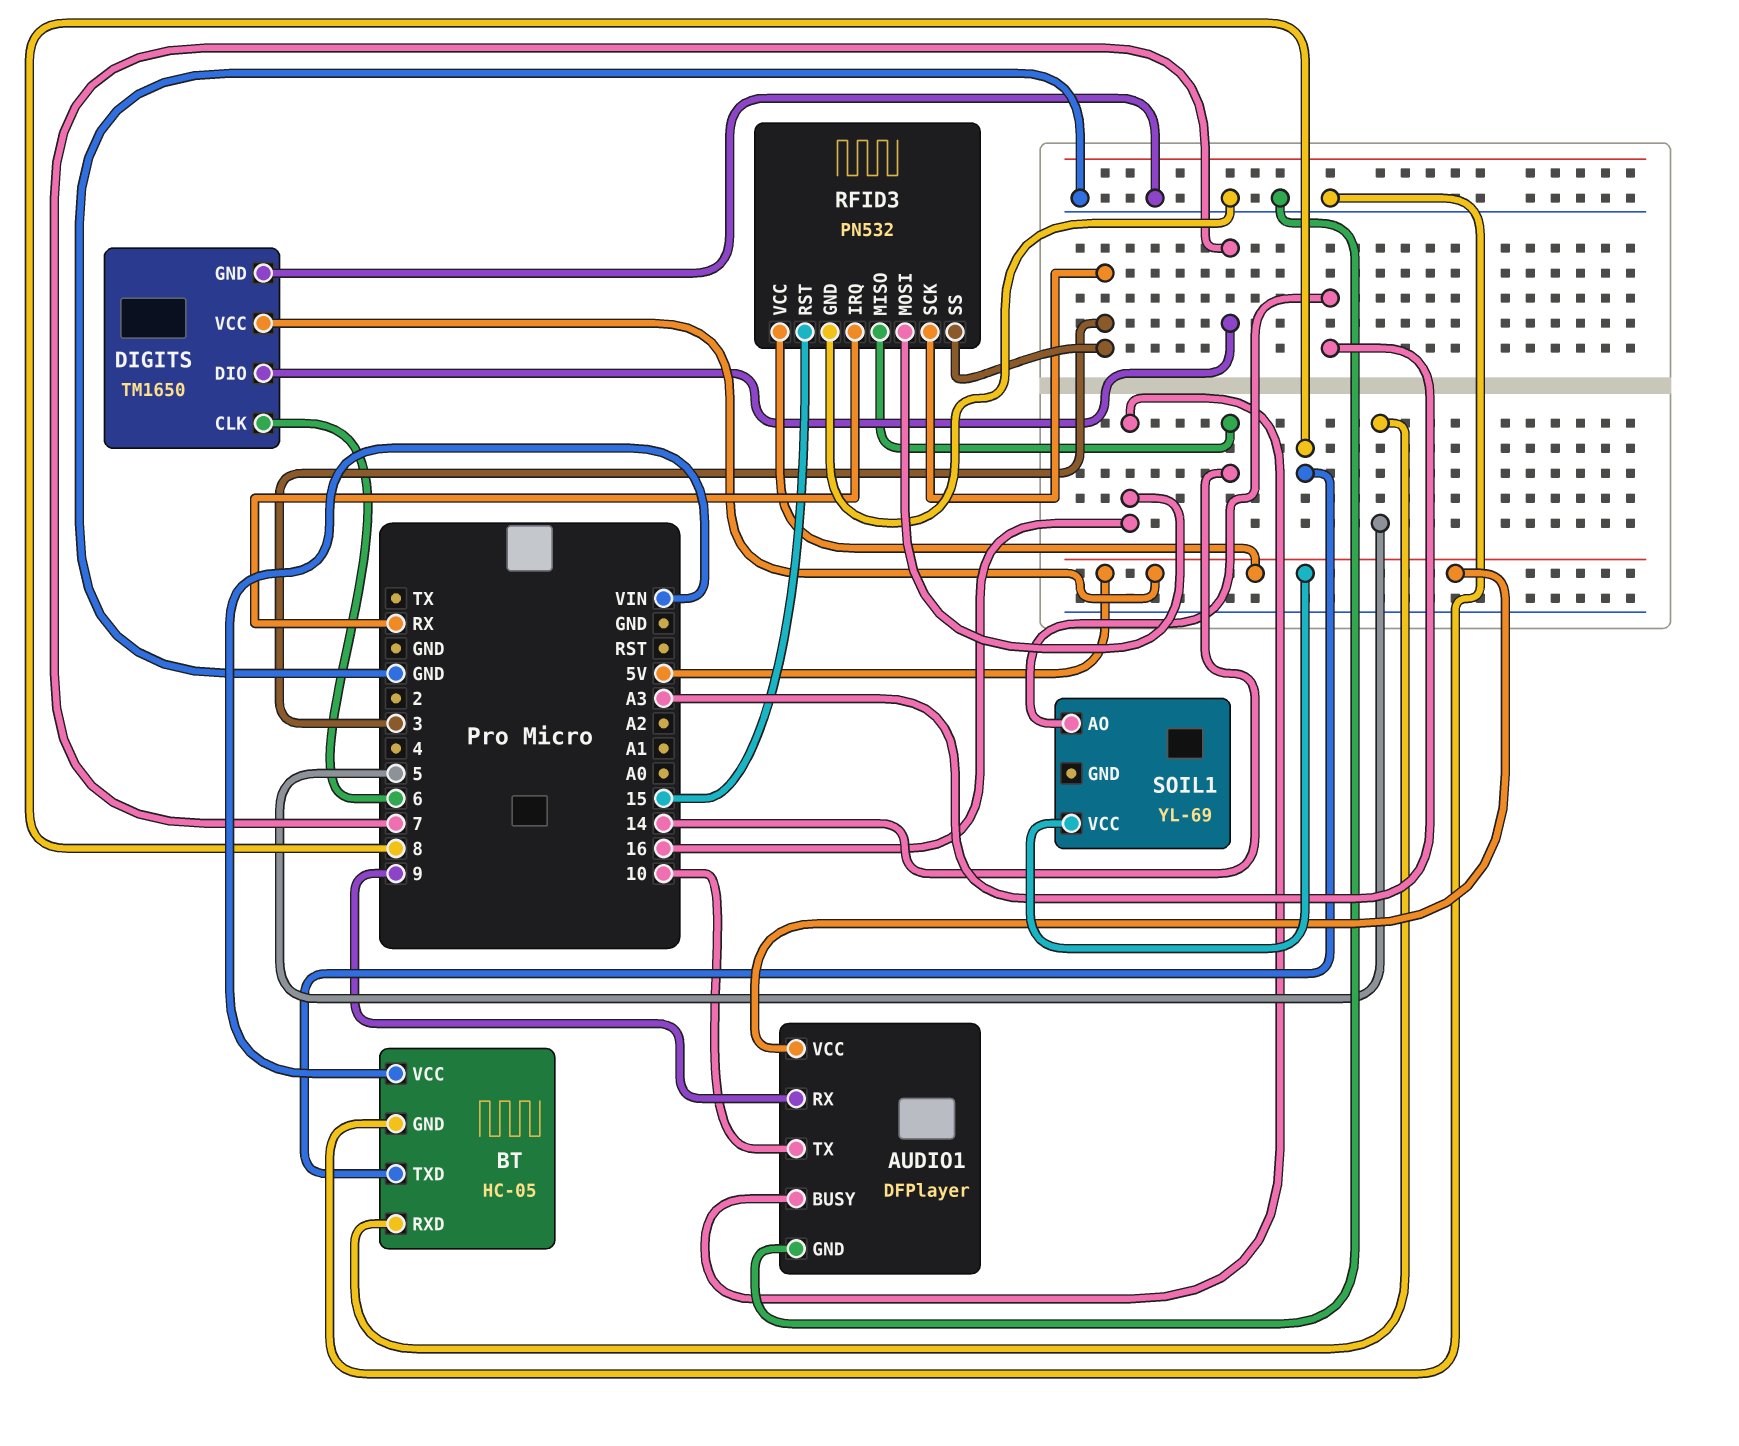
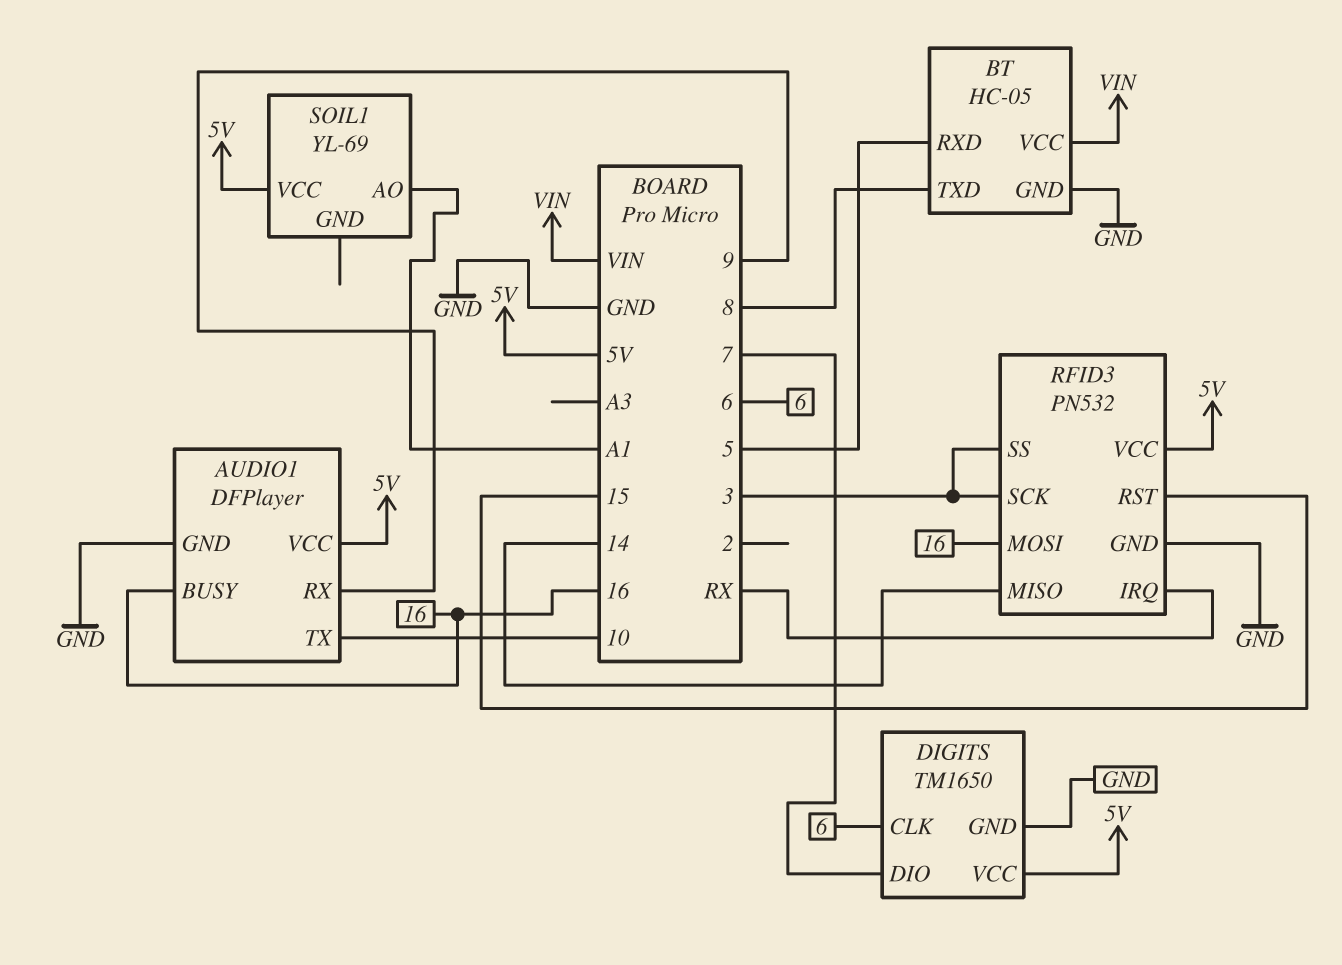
SOIL1 pin AO: A3 -> A1

